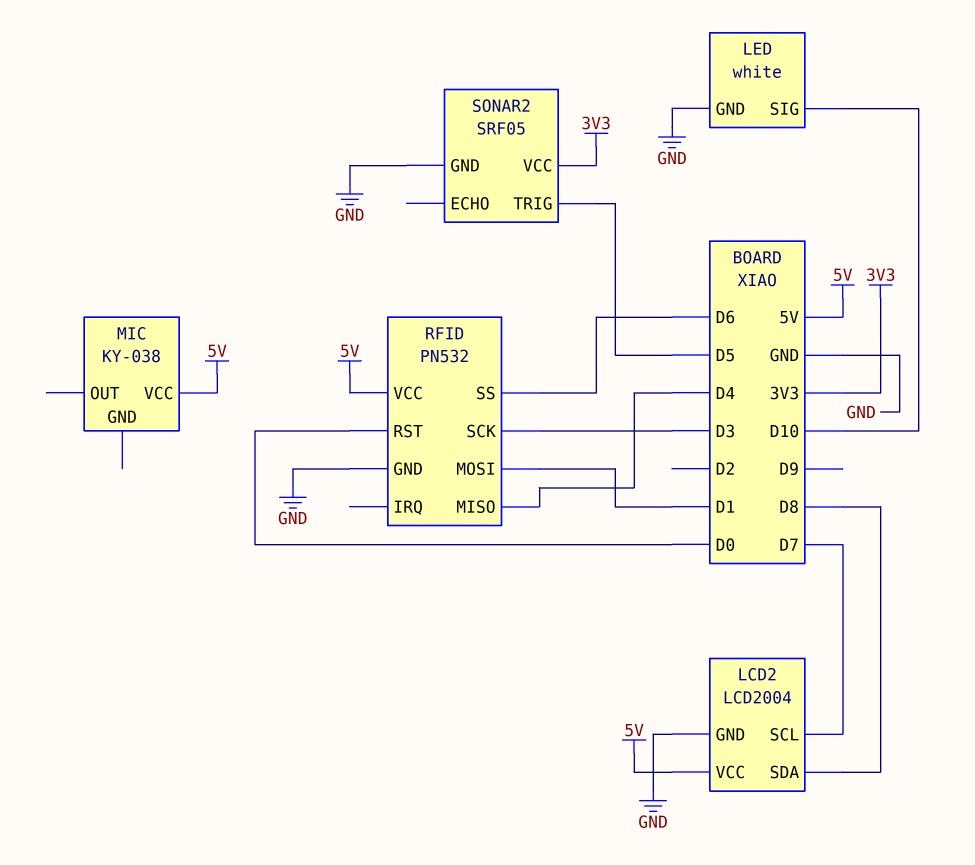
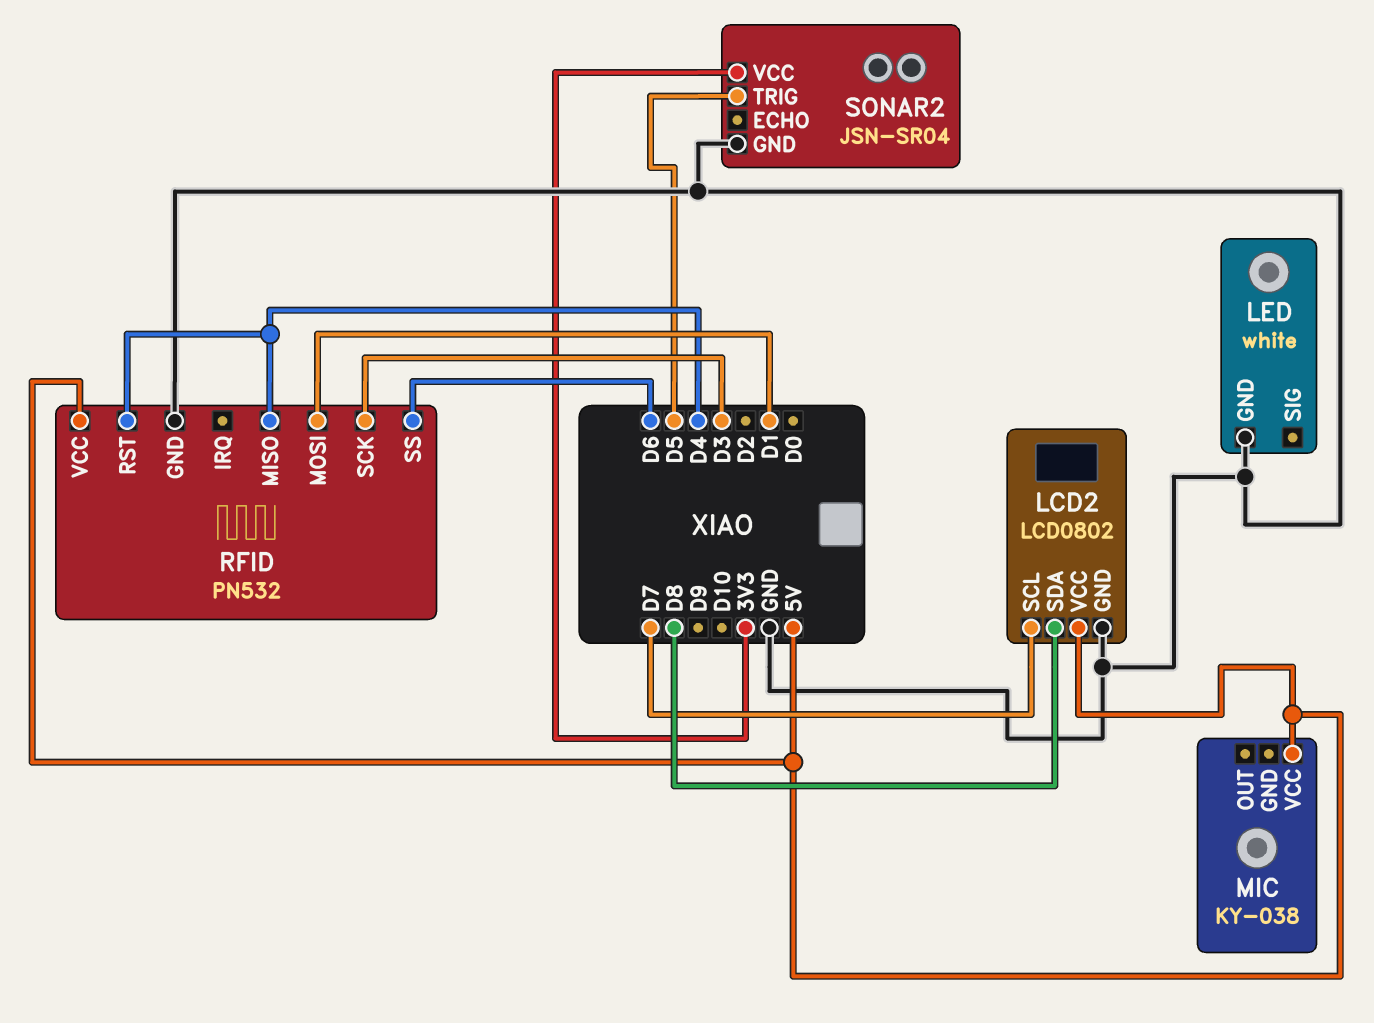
LCD2: LCD2004 -> LCD0802
LED pin SIG: D10 -> none
RFID pin RST: D0 -> D4
SONAR2: SRF05 -> JSN-SR04

